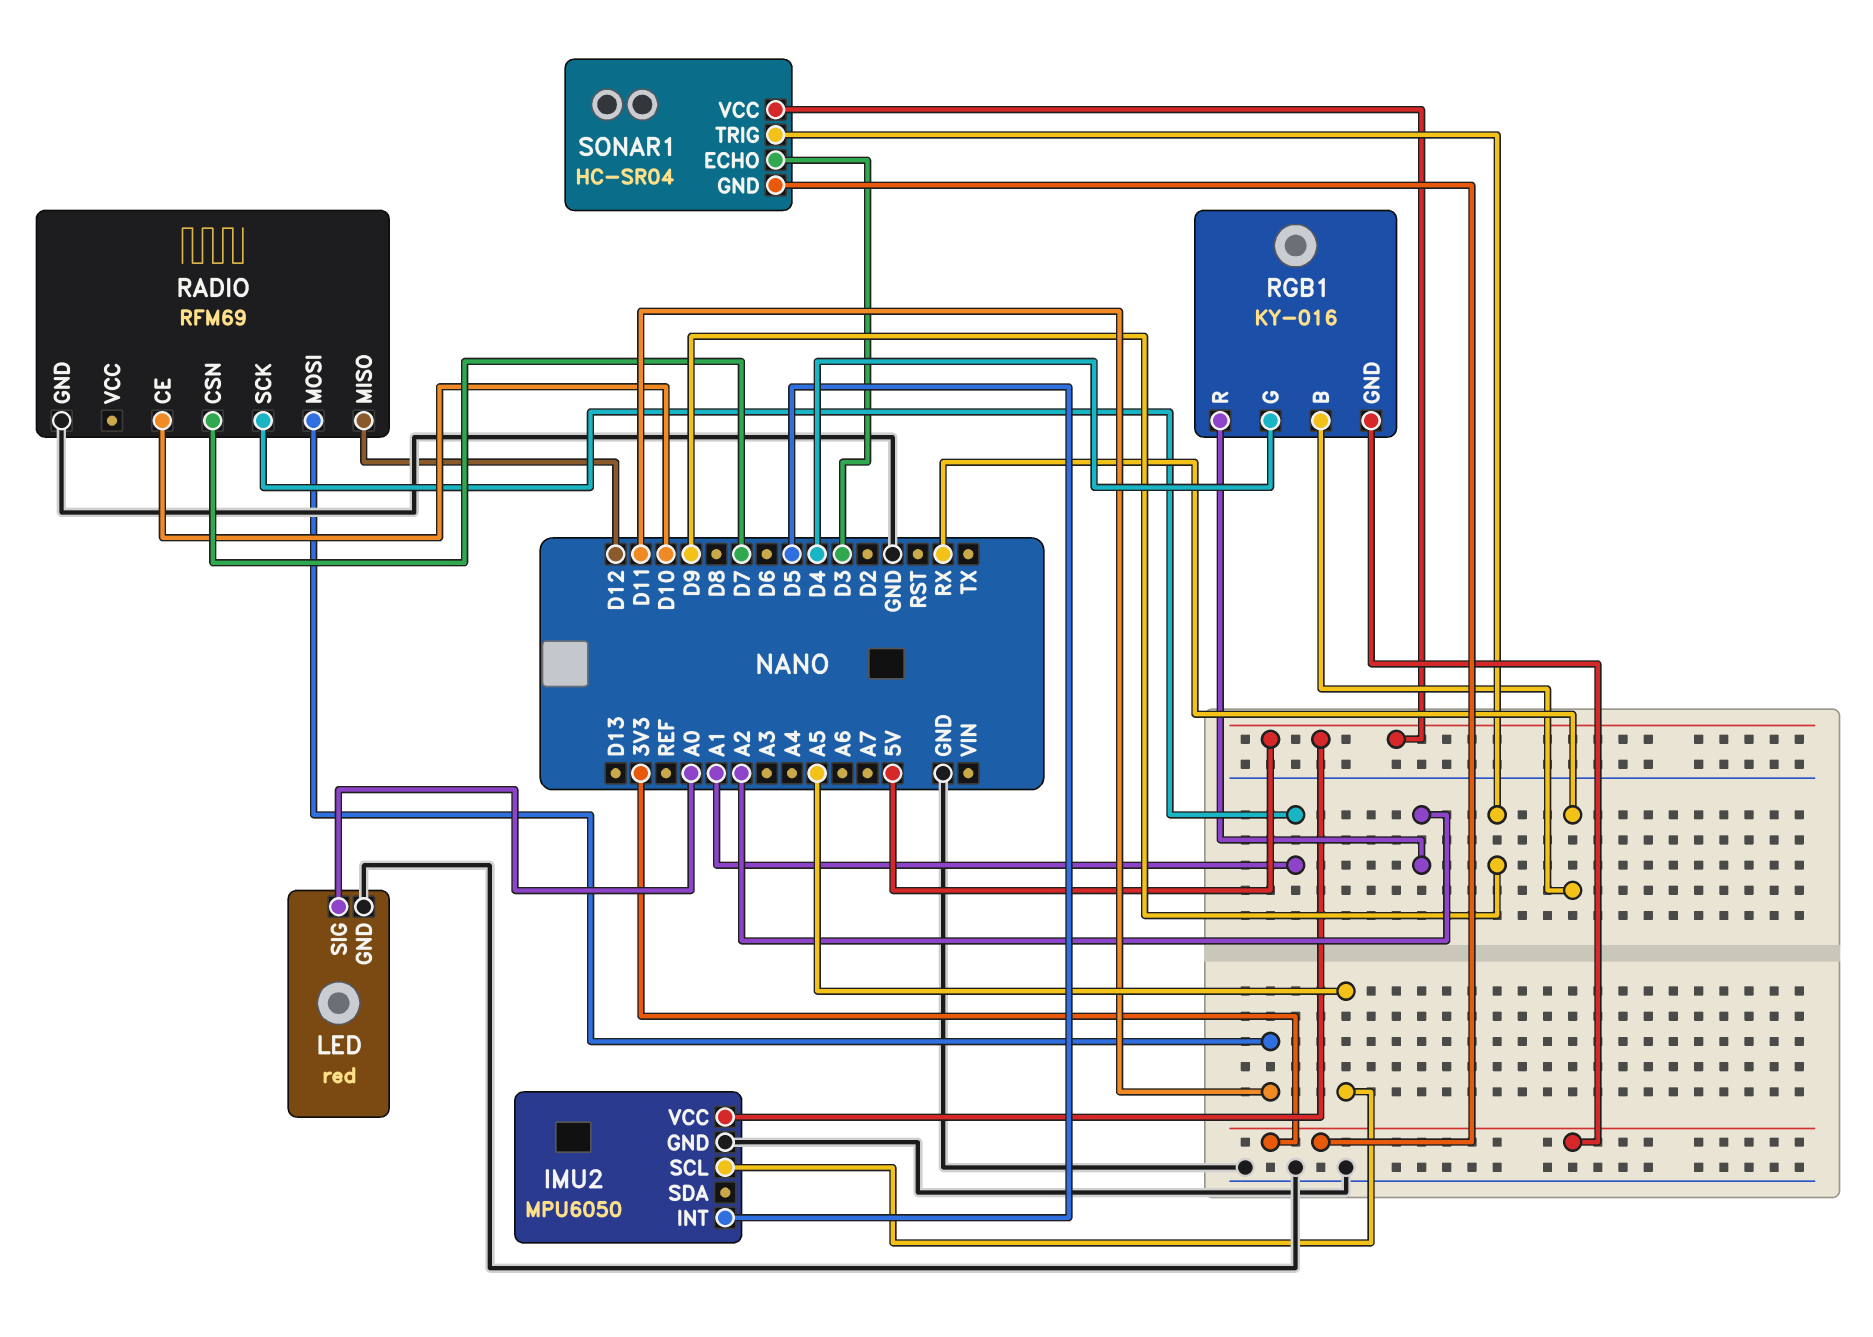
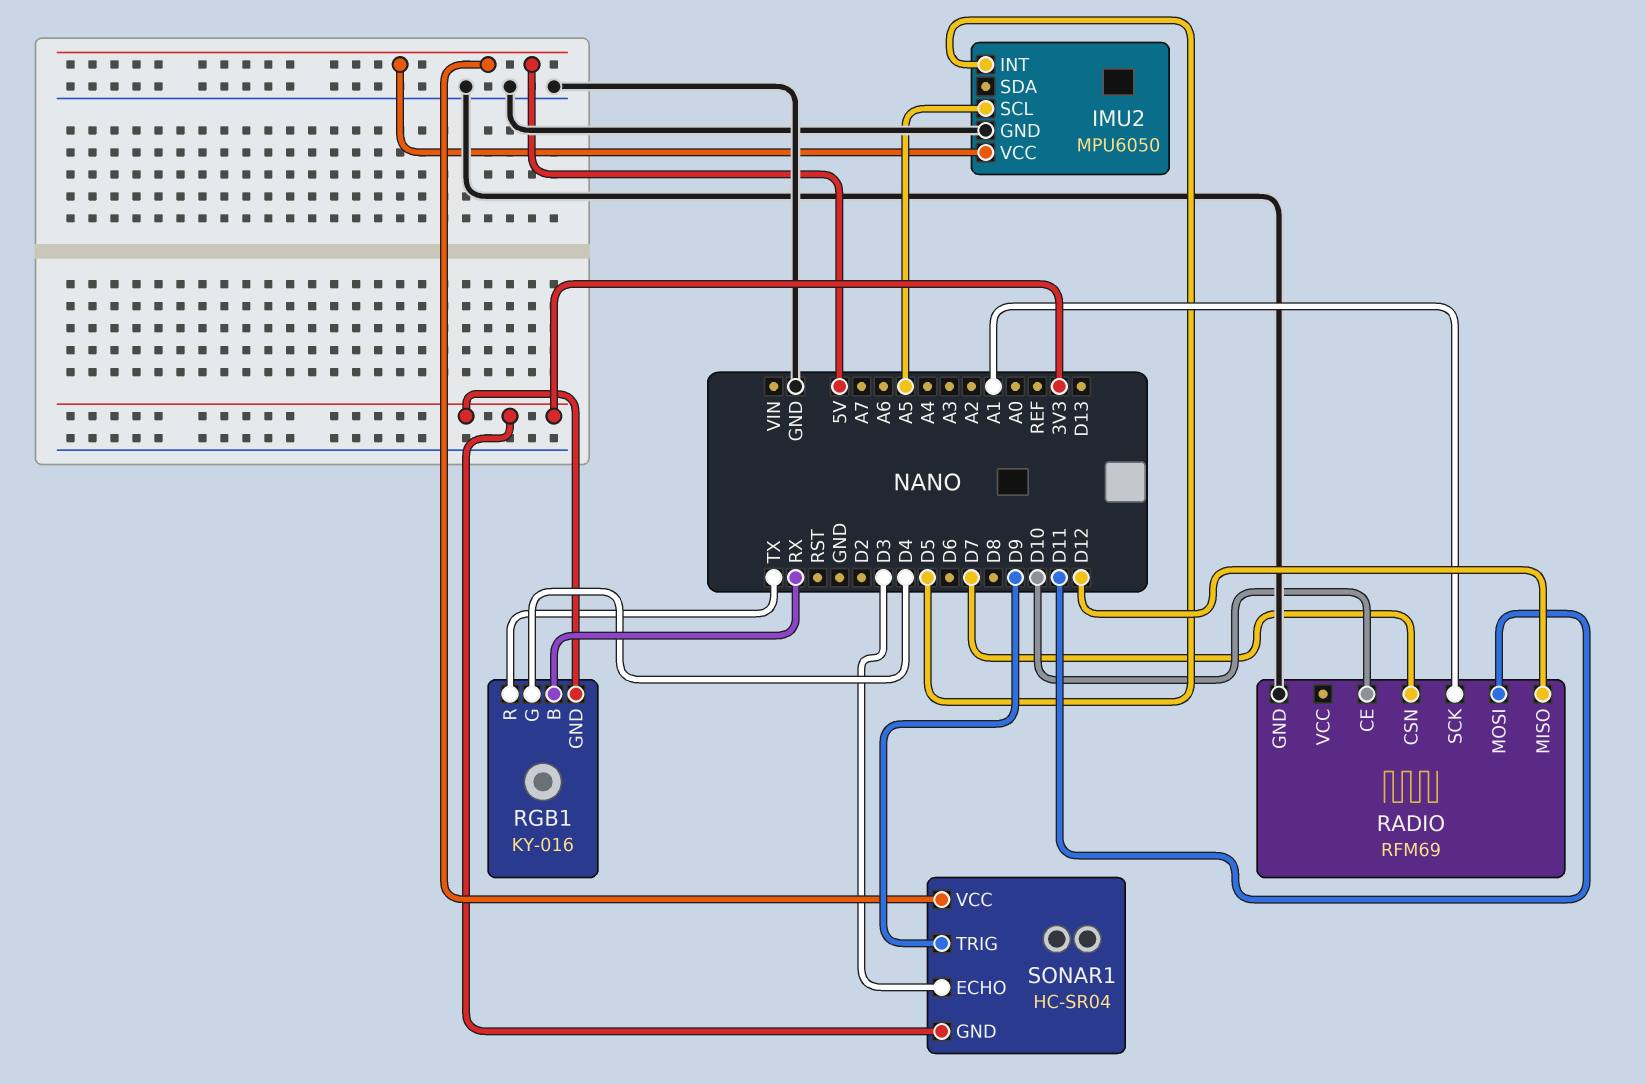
LED: red -> none
LED pin GND: GND -> none
LED pin SIG: A0 -> none
RGB1 pin R: A2 -> TX

